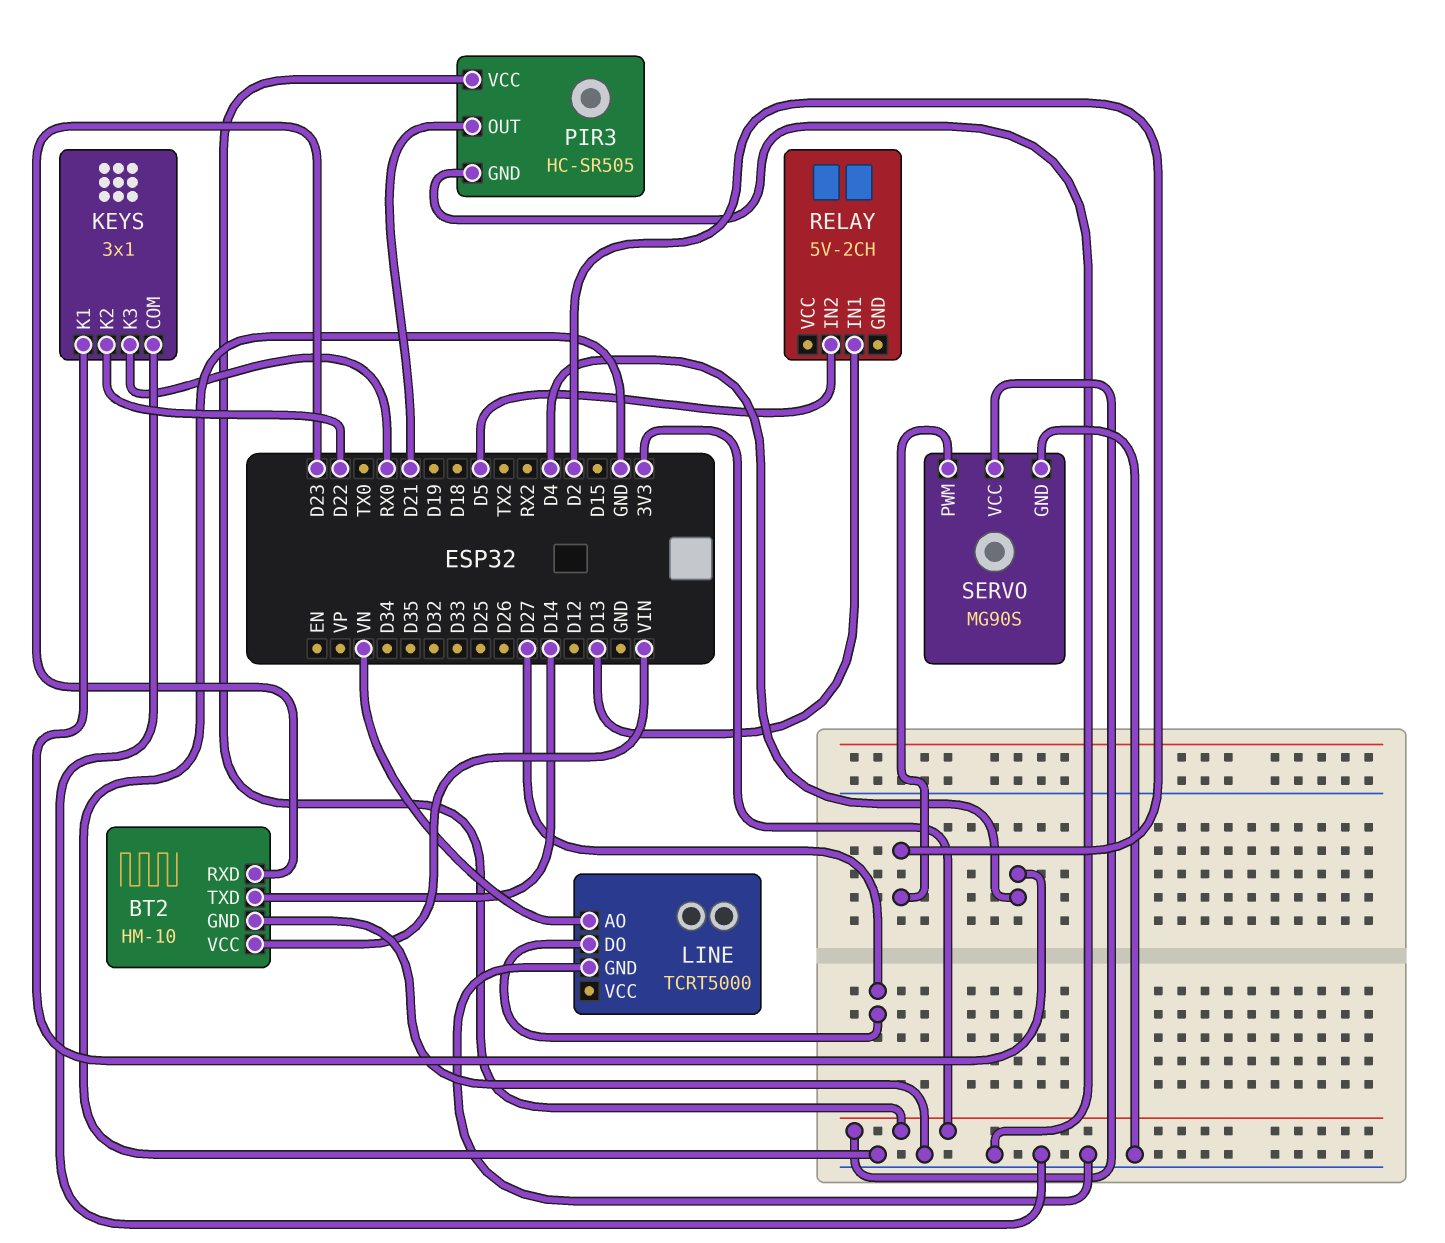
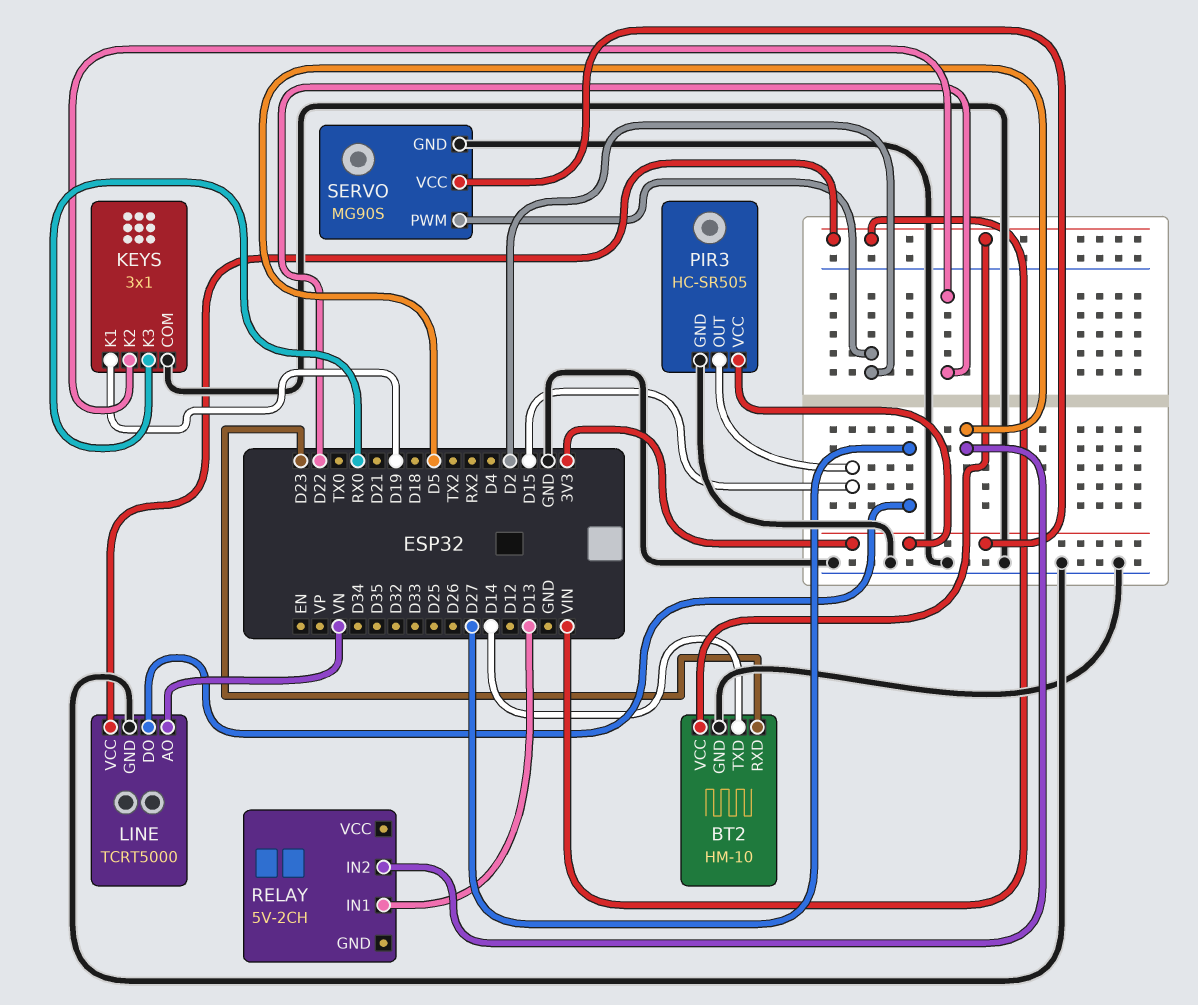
KEYS pin K1: D4 -> D19
LINE pin VCC: none -> VIN
PIR3 pin OUT: D21 -> D15

